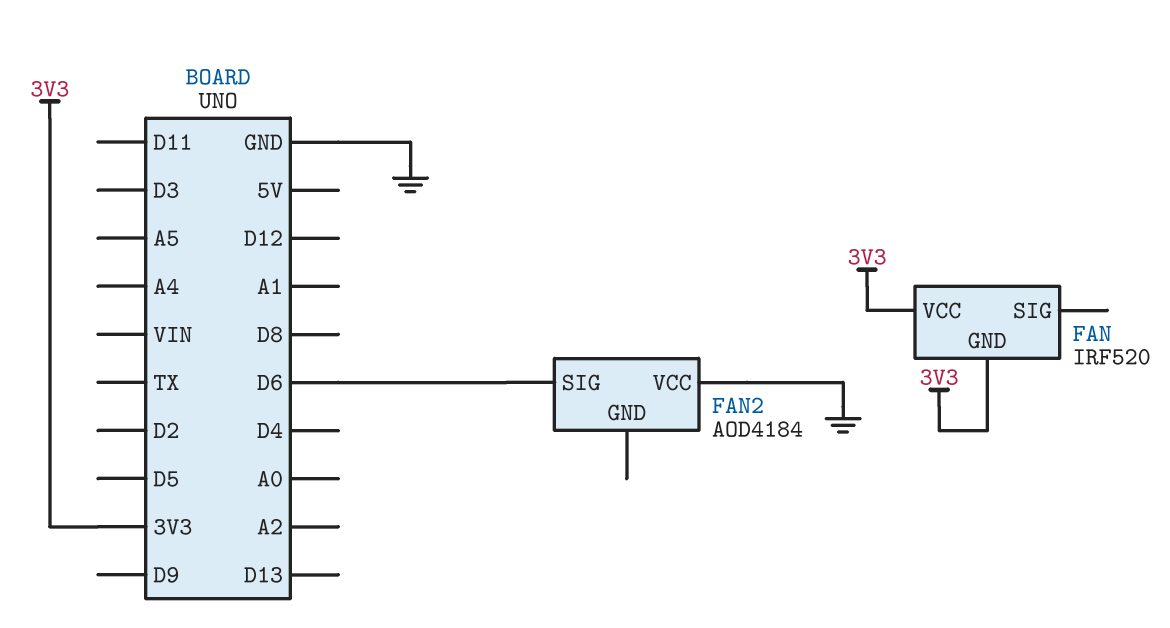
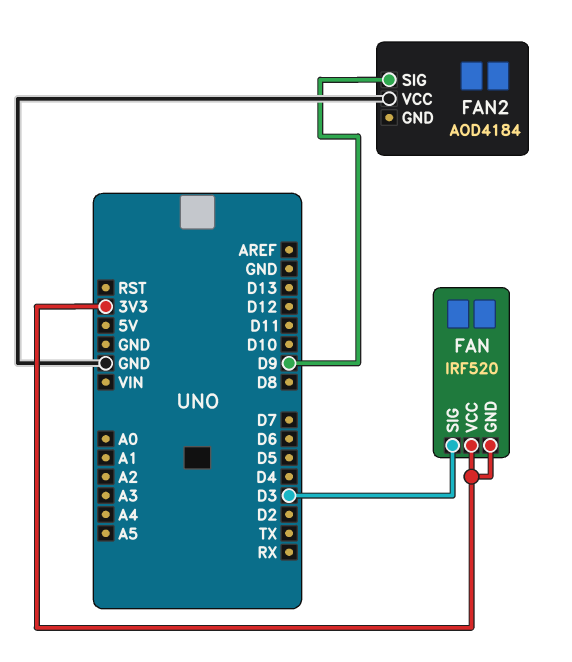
FAN pin SIG: none -> D3
FAN2 pin SIG: D6 -> D9

